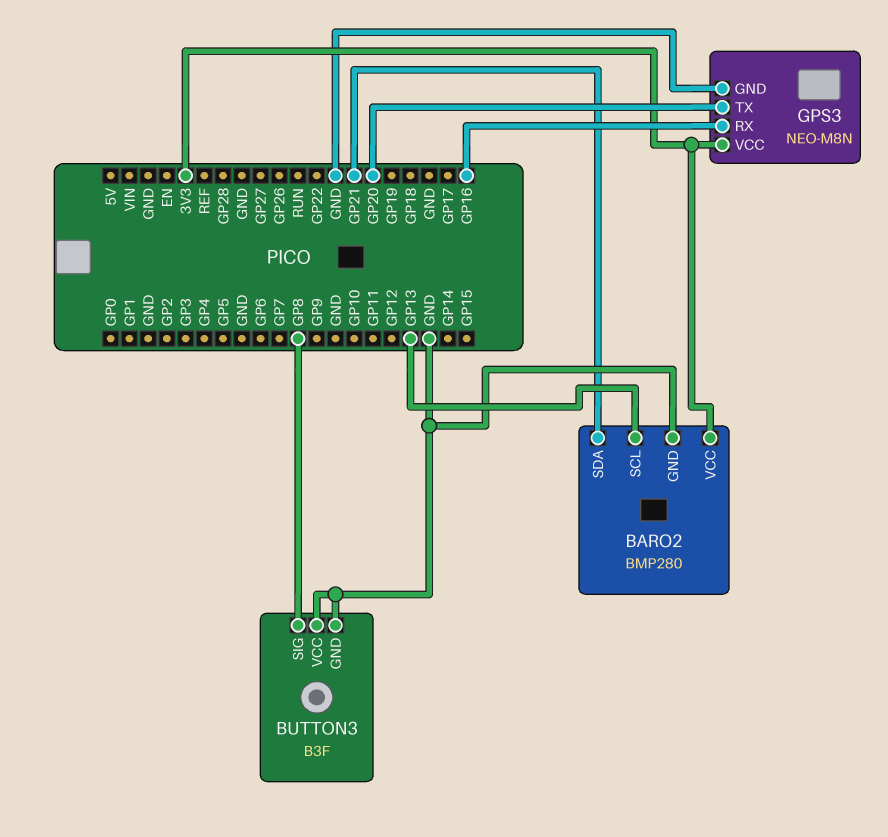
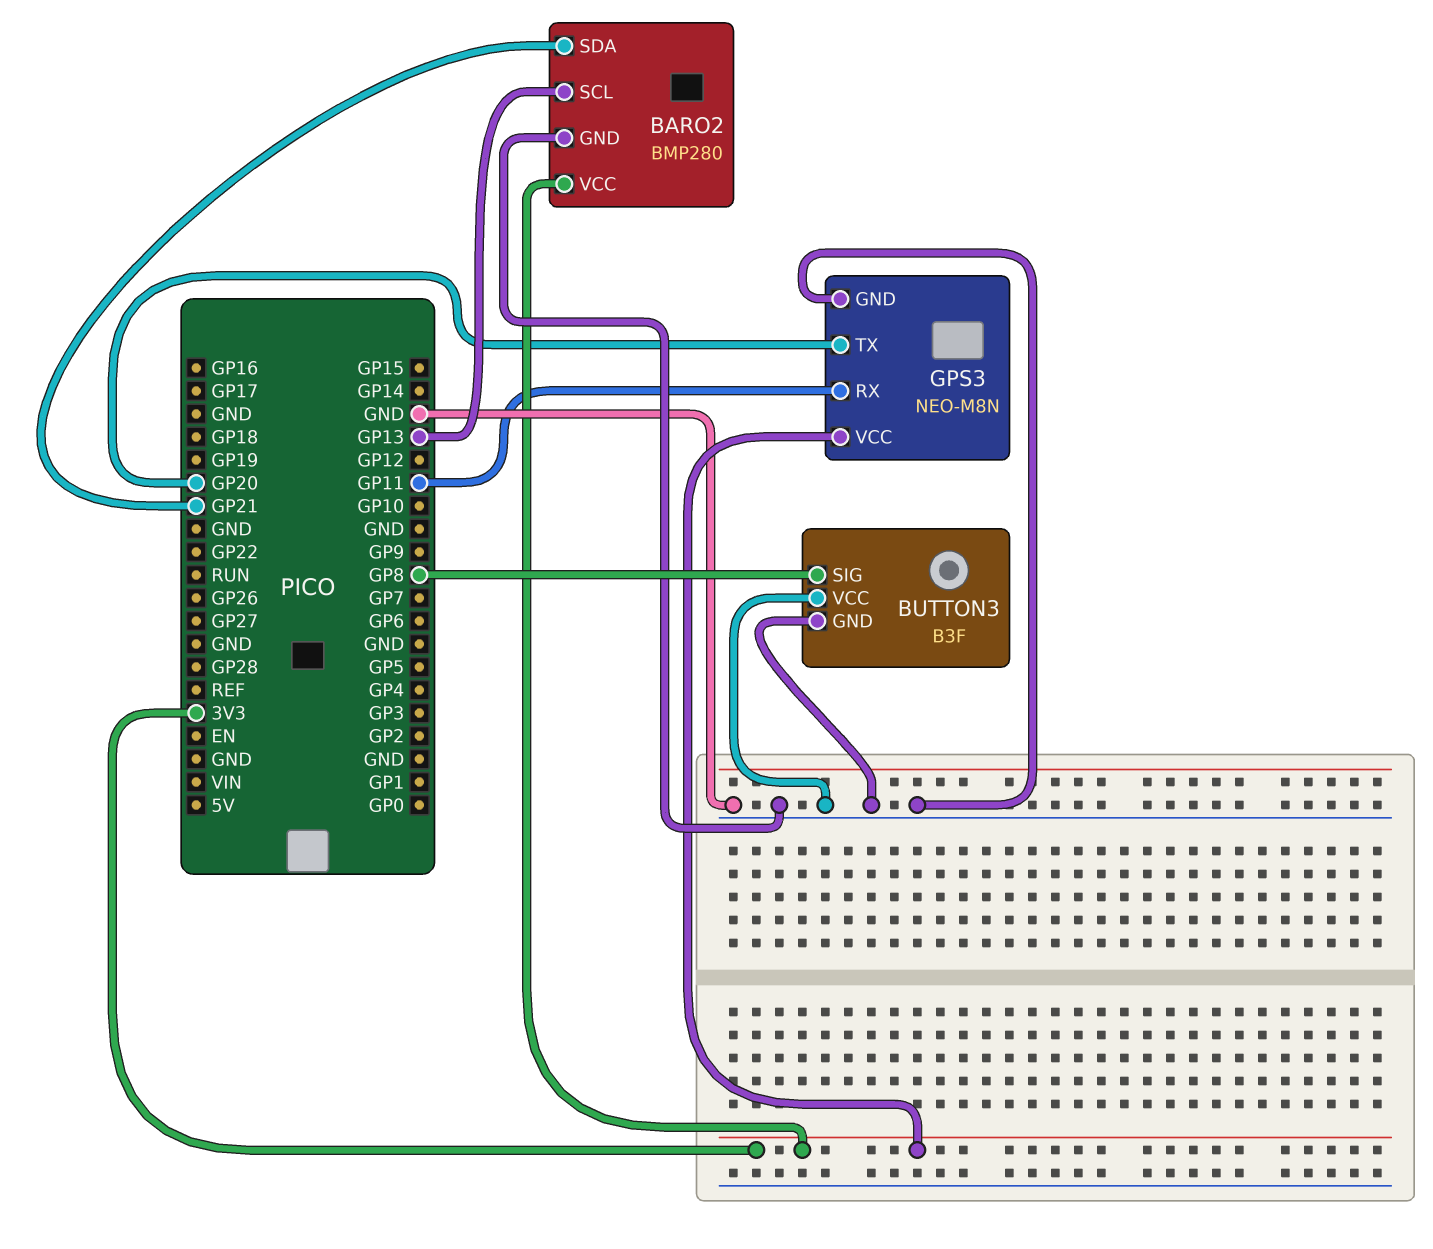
GPS3 pin RX: GP16 -> GP11

